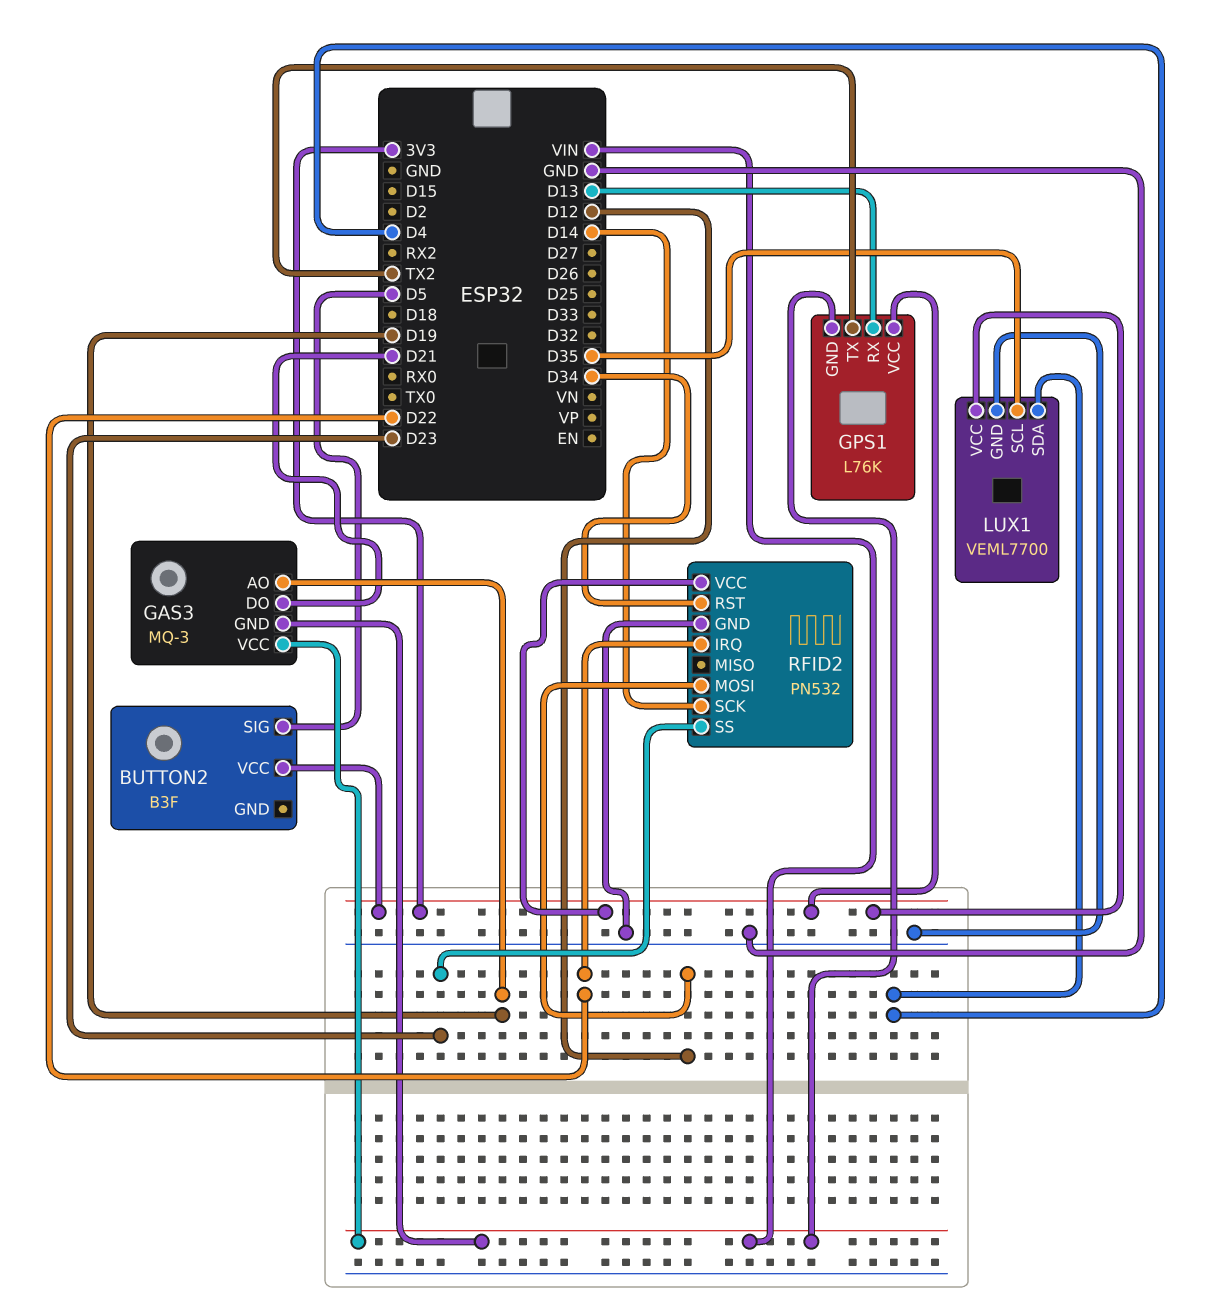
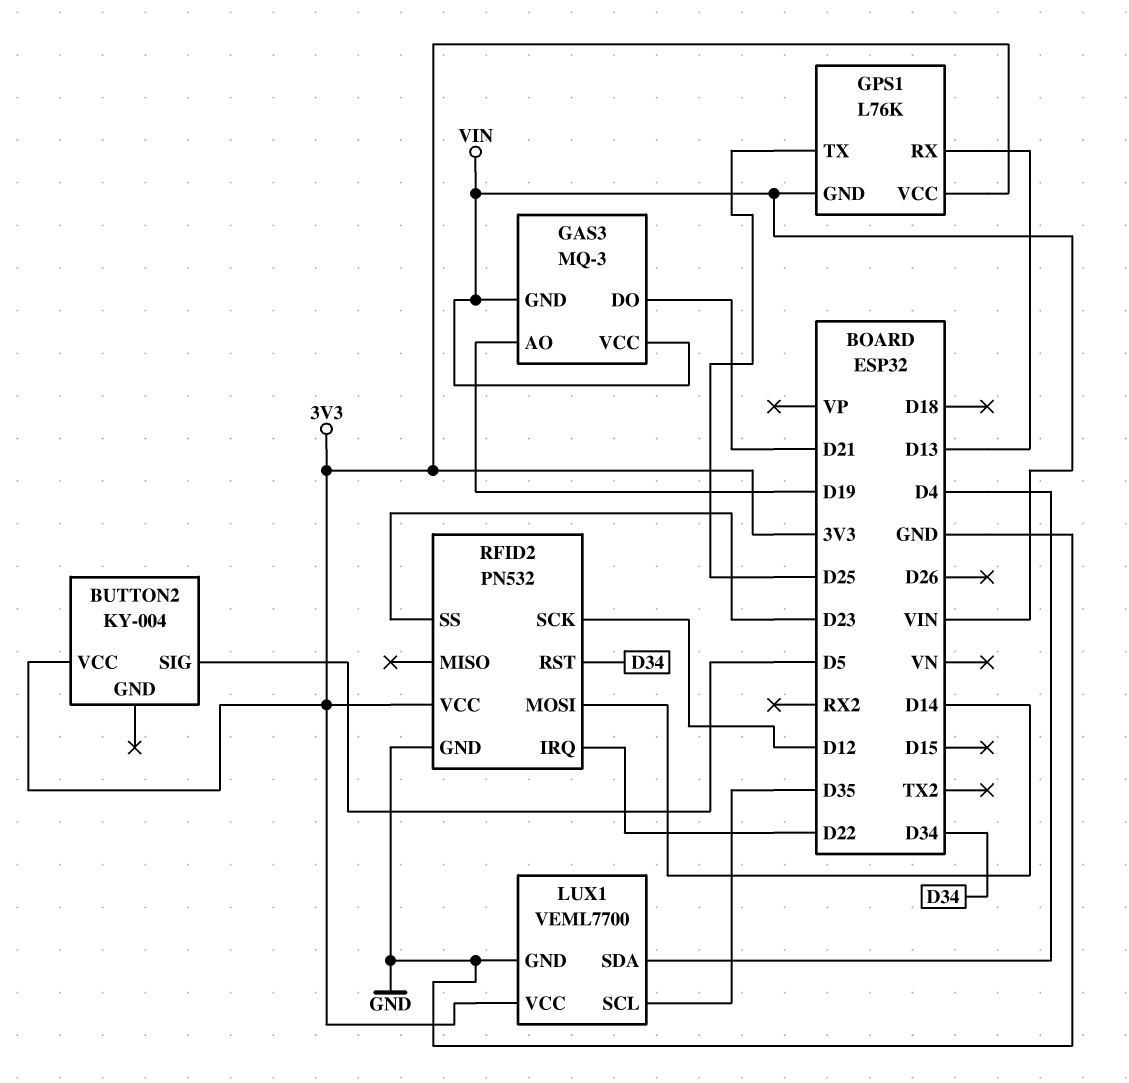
BUTTON2: B3F -> KY-004
GPS1 pin TX: TX2 -> D25
RFID2 pin MOSI: D12 -> D14
RFID2 pin SCK: D14 -> D12

